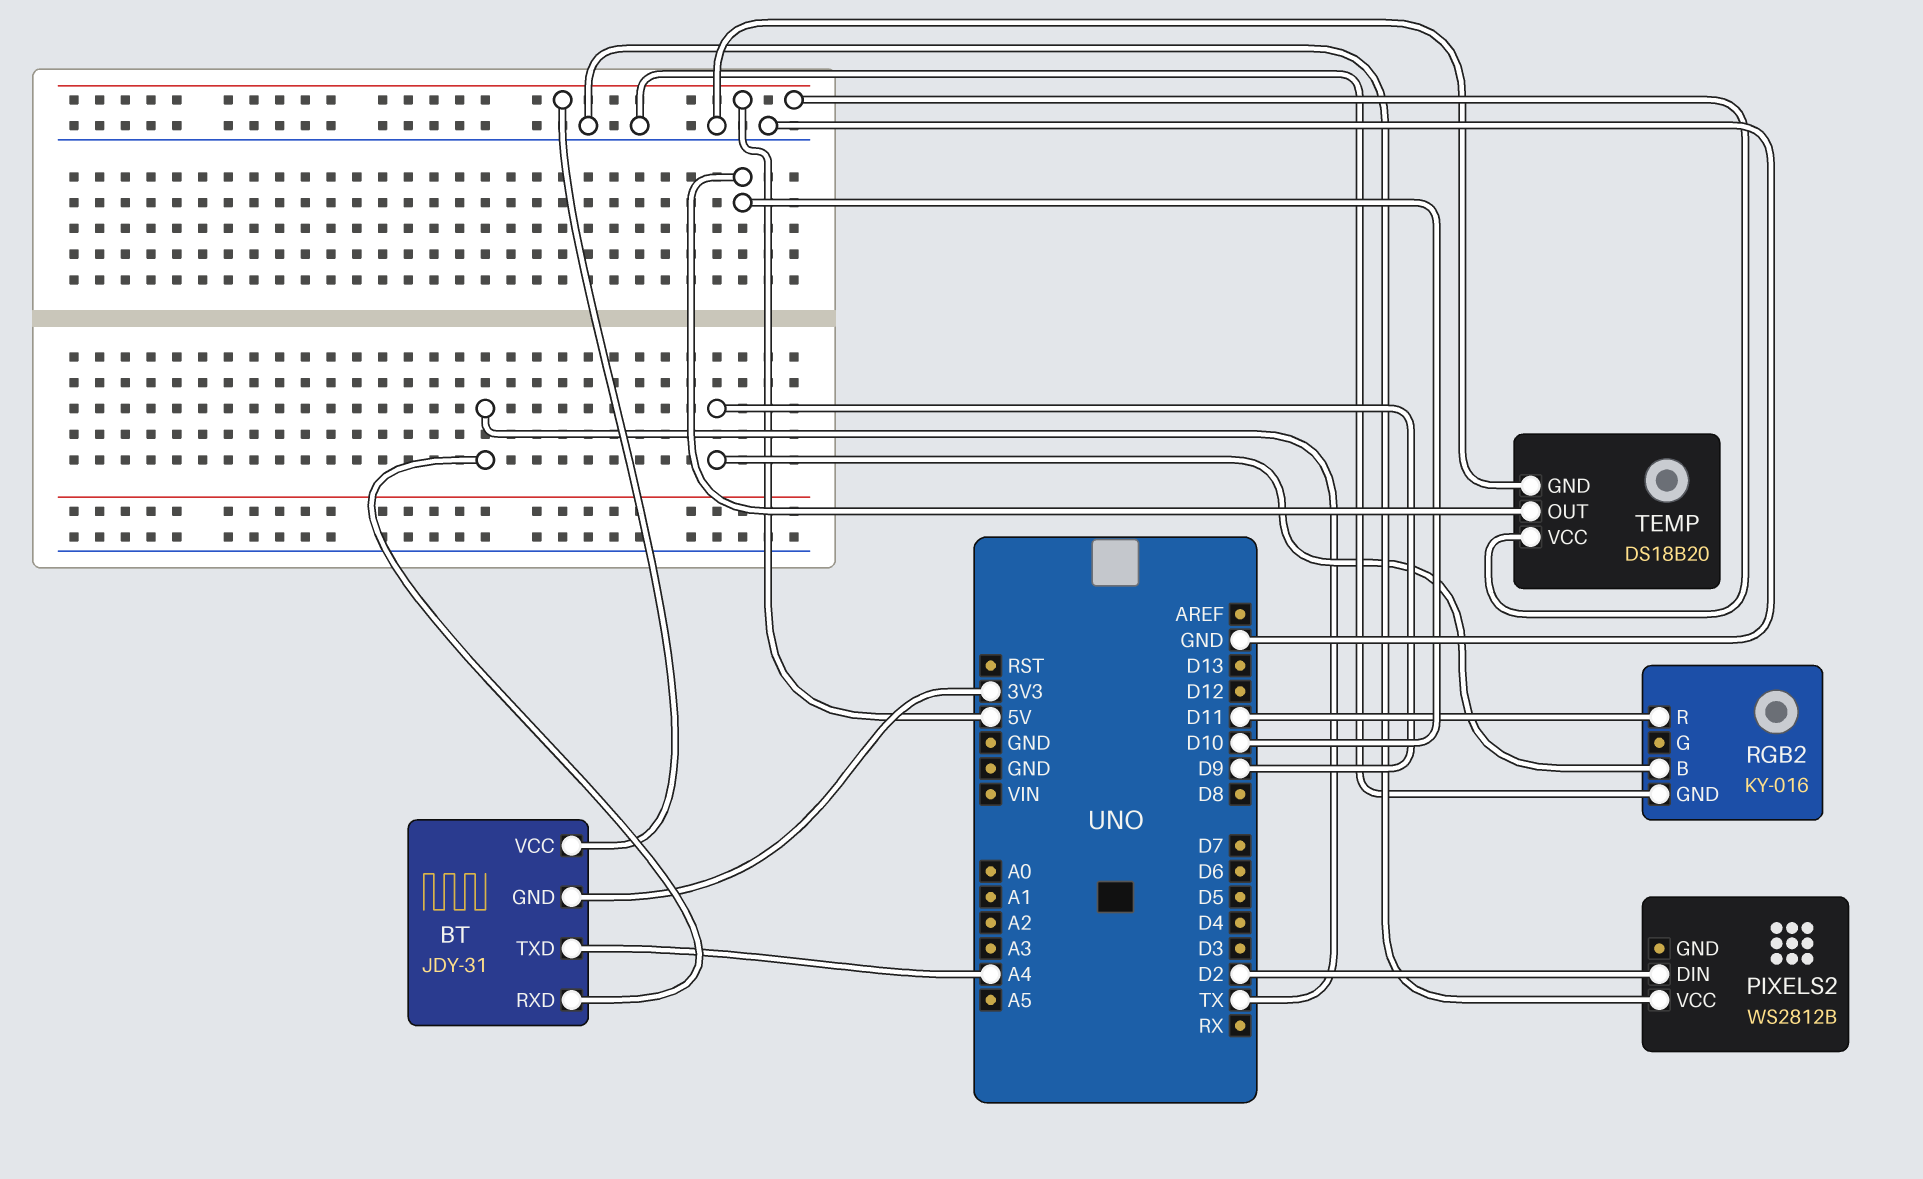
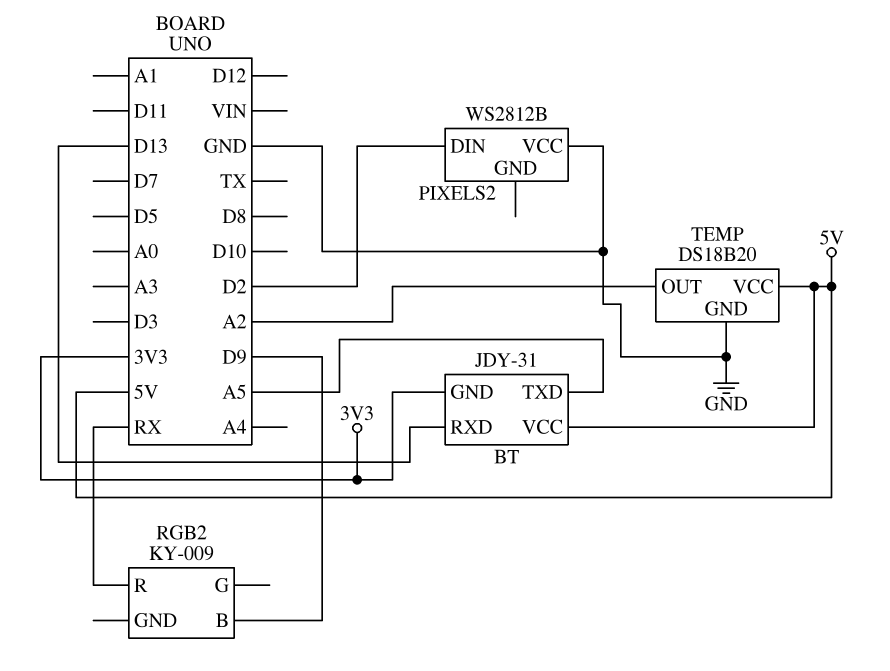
BT pin RXD: TX -> D13
BT pin TXD: A4 -> A5
RGB2: KY-016 -> KY-009
RGB2 pin GND: GND -> none
RGB2 pin R: D11 -> RX
TEMP pin OUT: D10 -> A2

